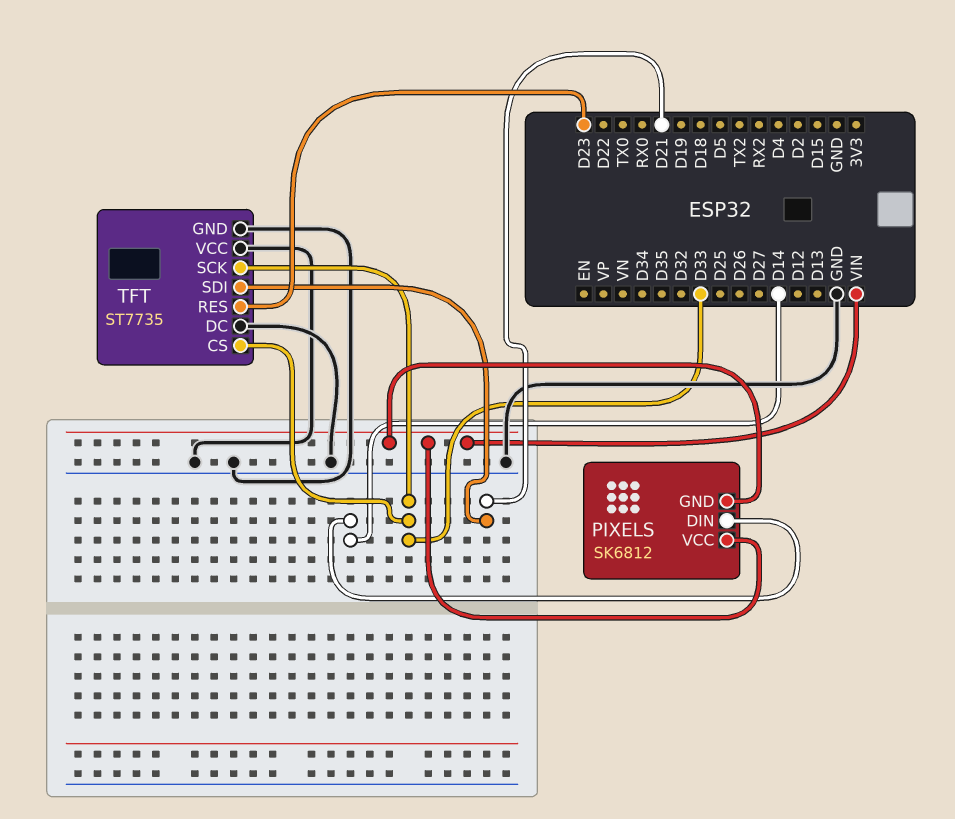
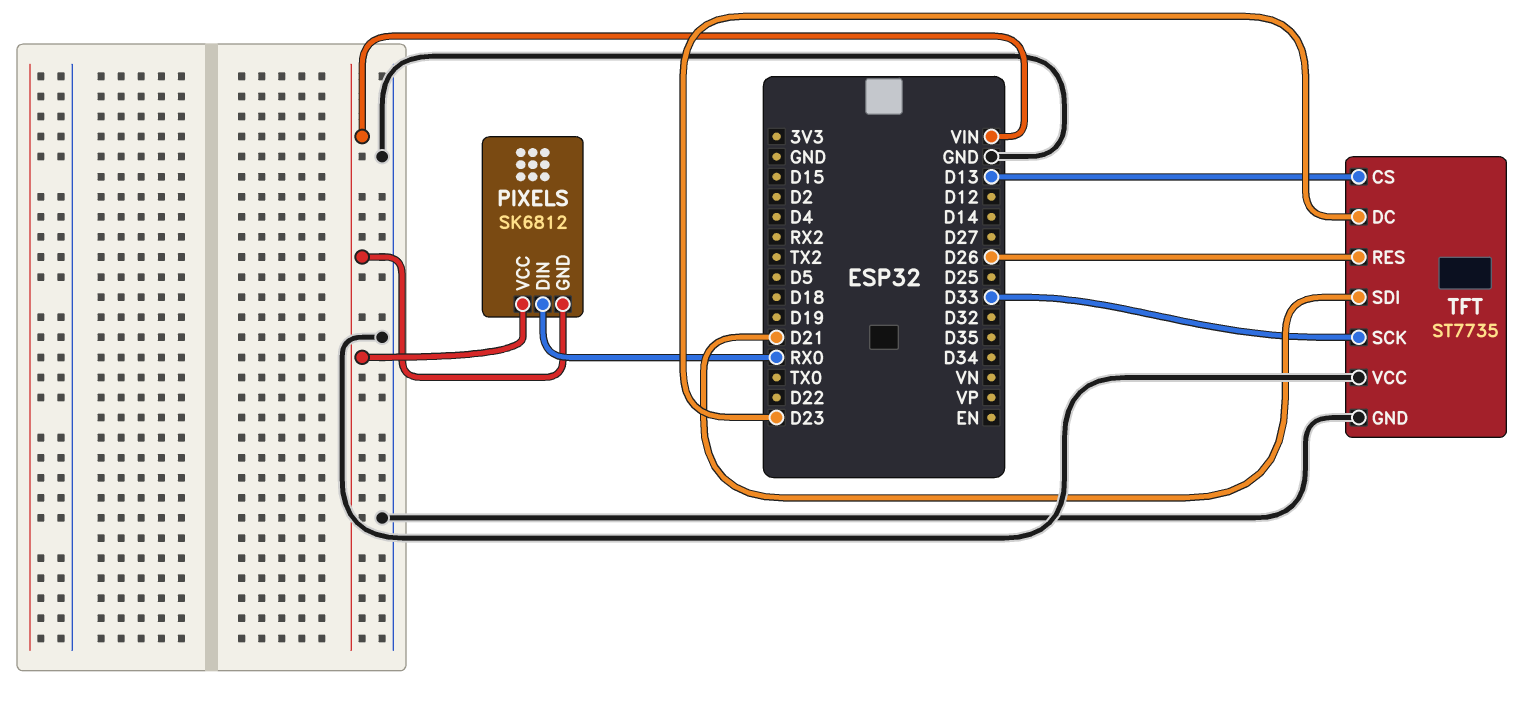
PIXELS pin DIN: D14 -> RX0
TFT pin CS: D33 -> D13
TFT pin DC: GND -> D23
TFT pin RES: D23 -> D26

